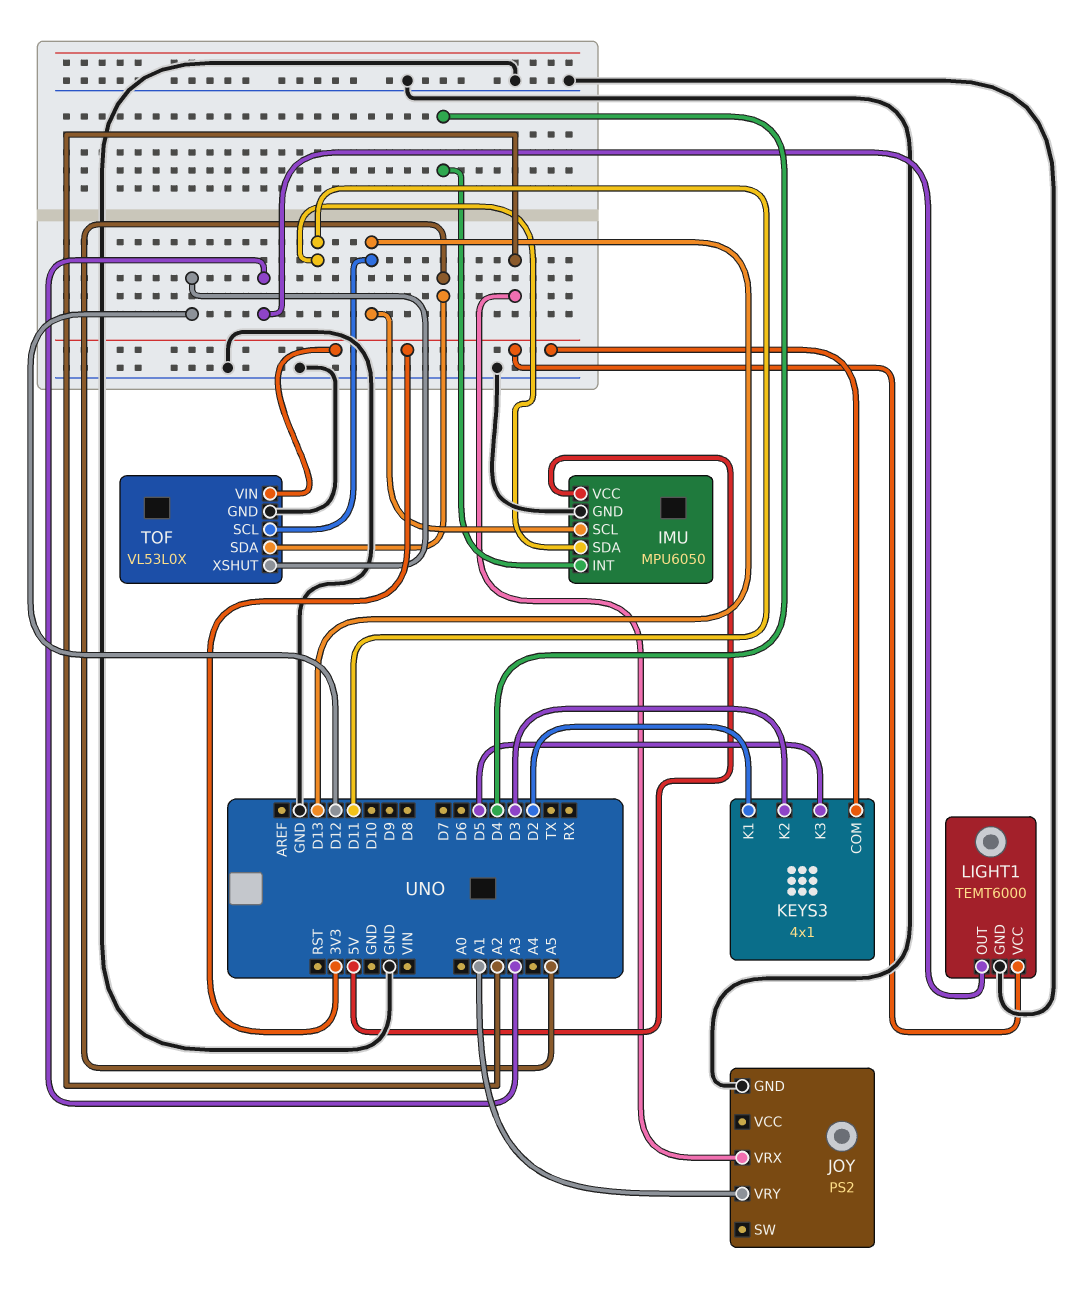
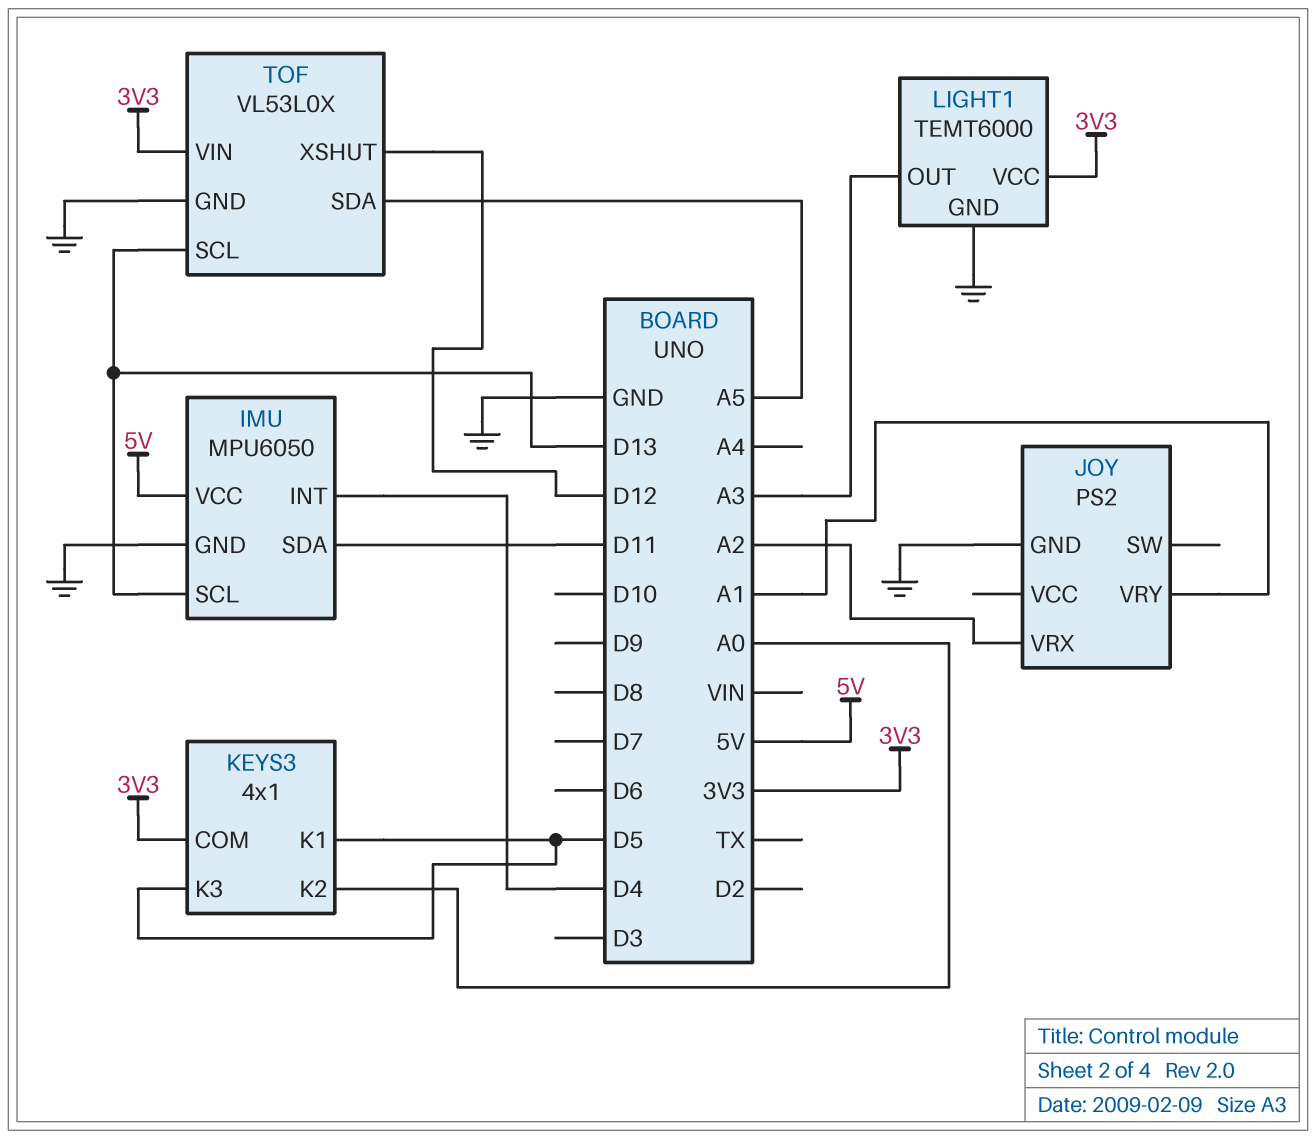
KEYS3 pin K1: D2 -> D5
KEYS3 pin K2: D3 -> A0

